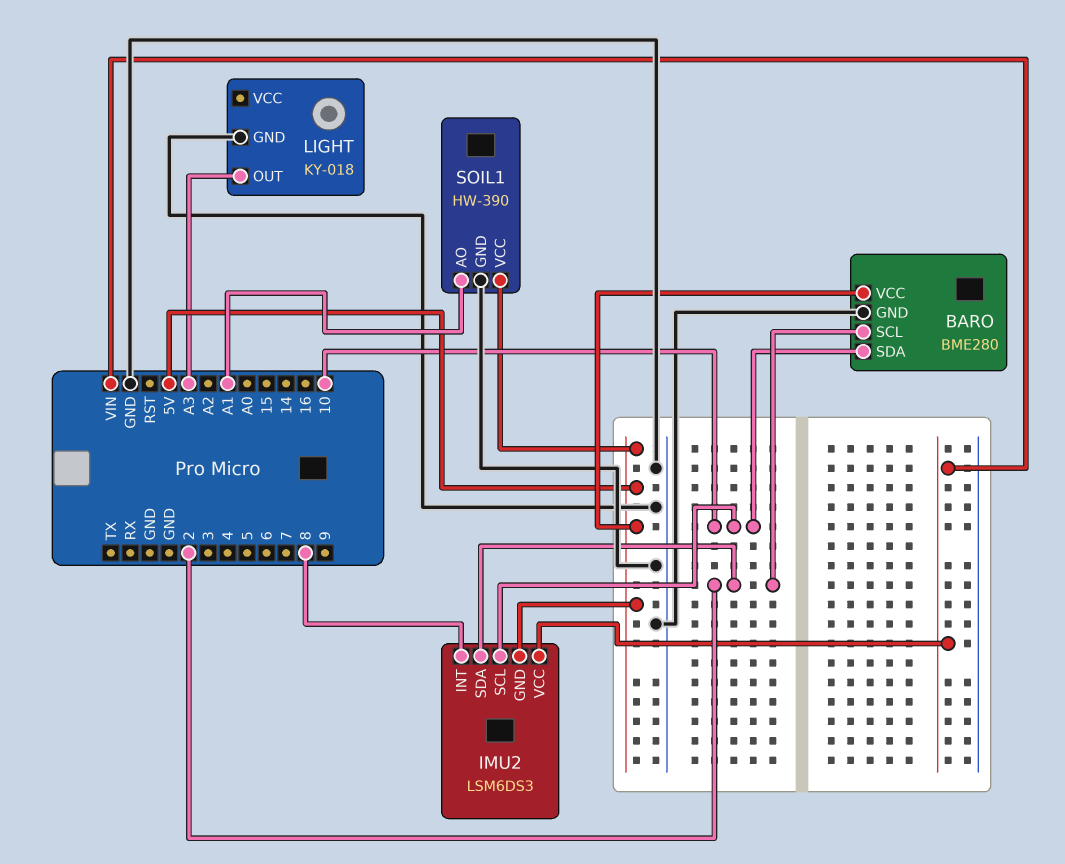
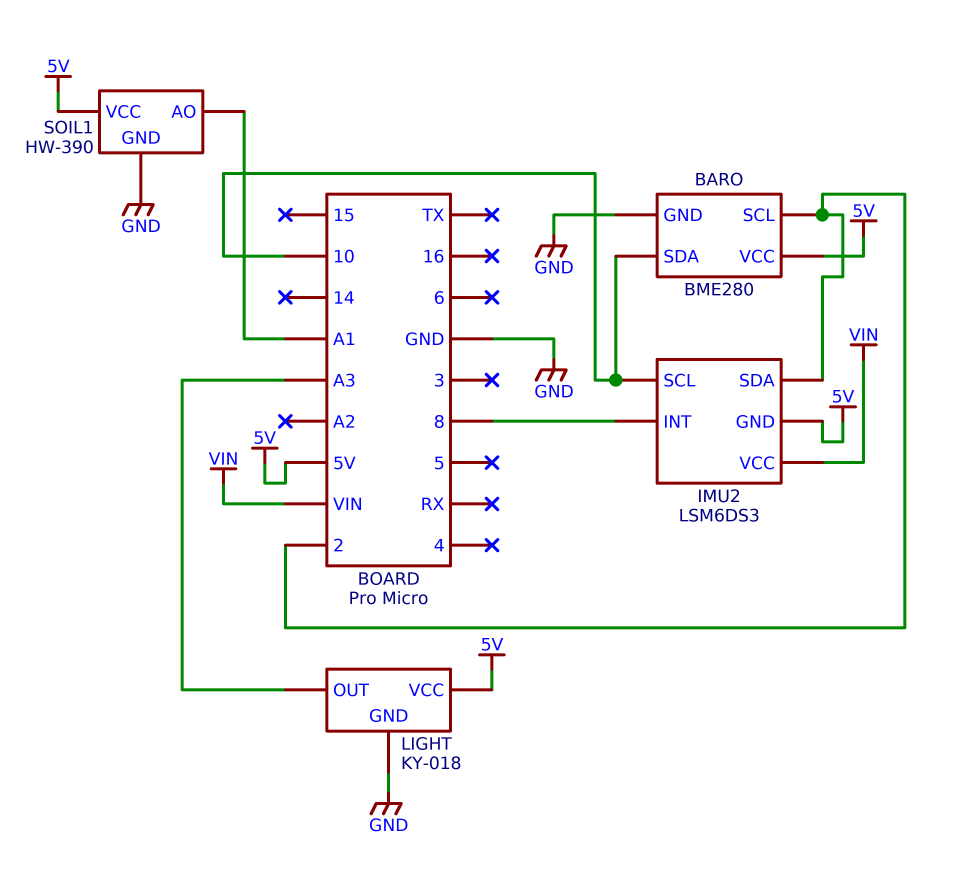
LIGHT pin VCC: none -> 5V

